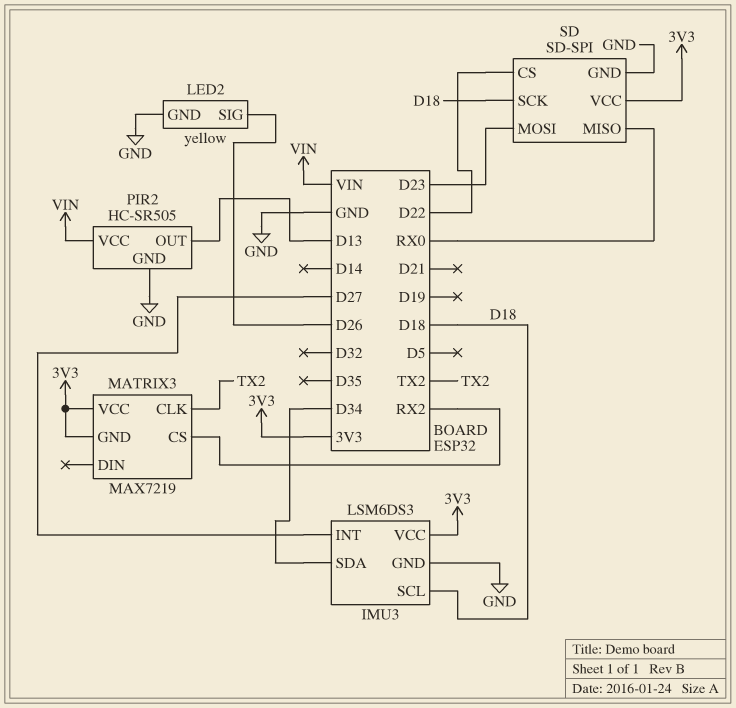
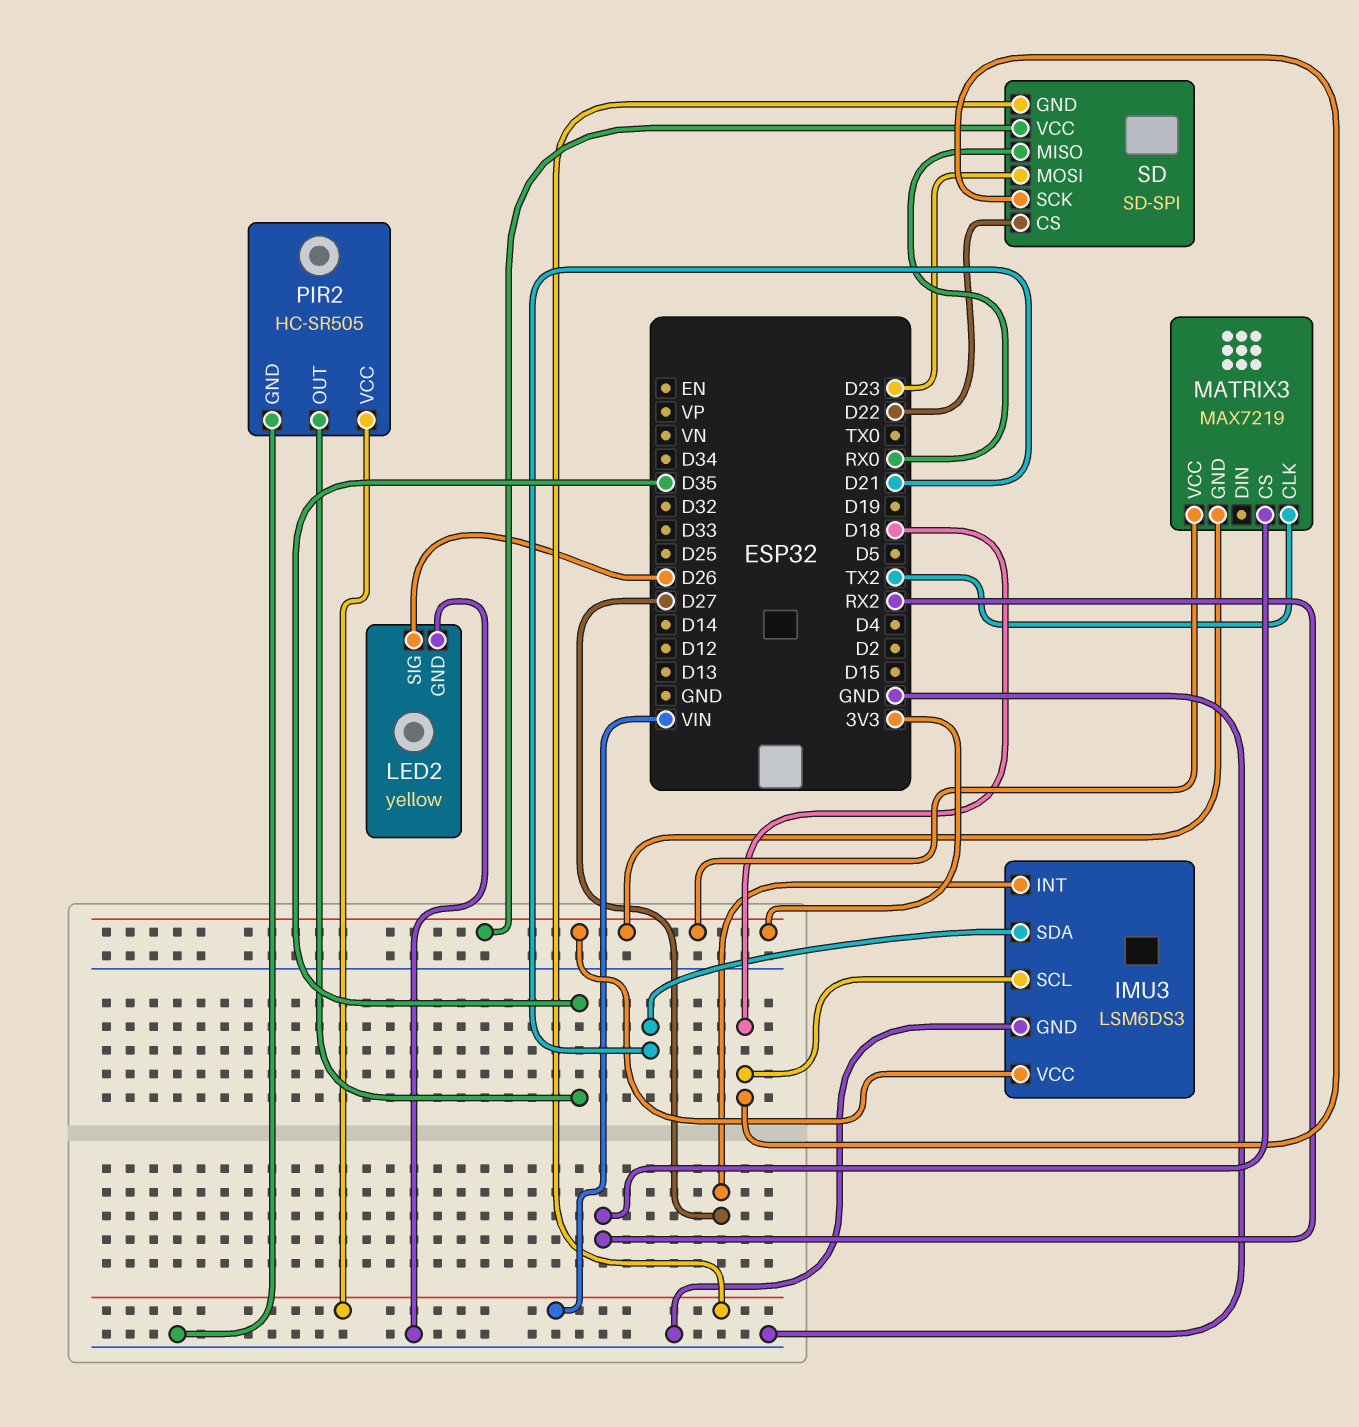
IMU3 pin SDA: D34 -> D21
PIR2 pin OUT: D13 -> D35
SD pin GND: GND -> VIN

